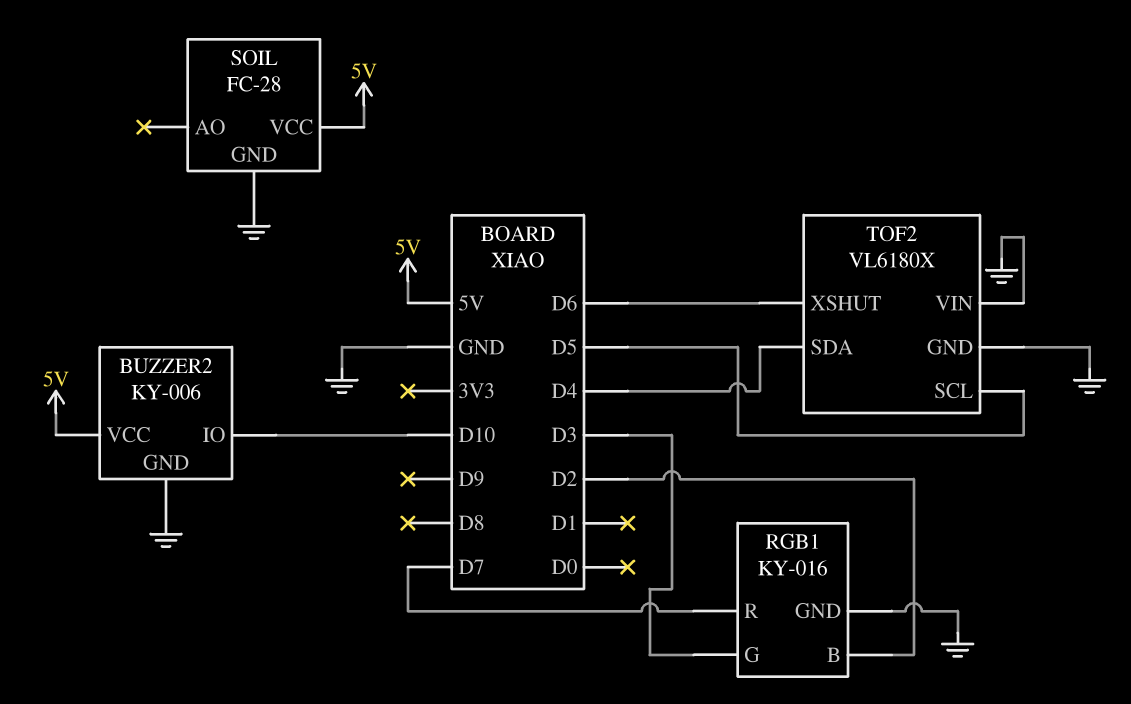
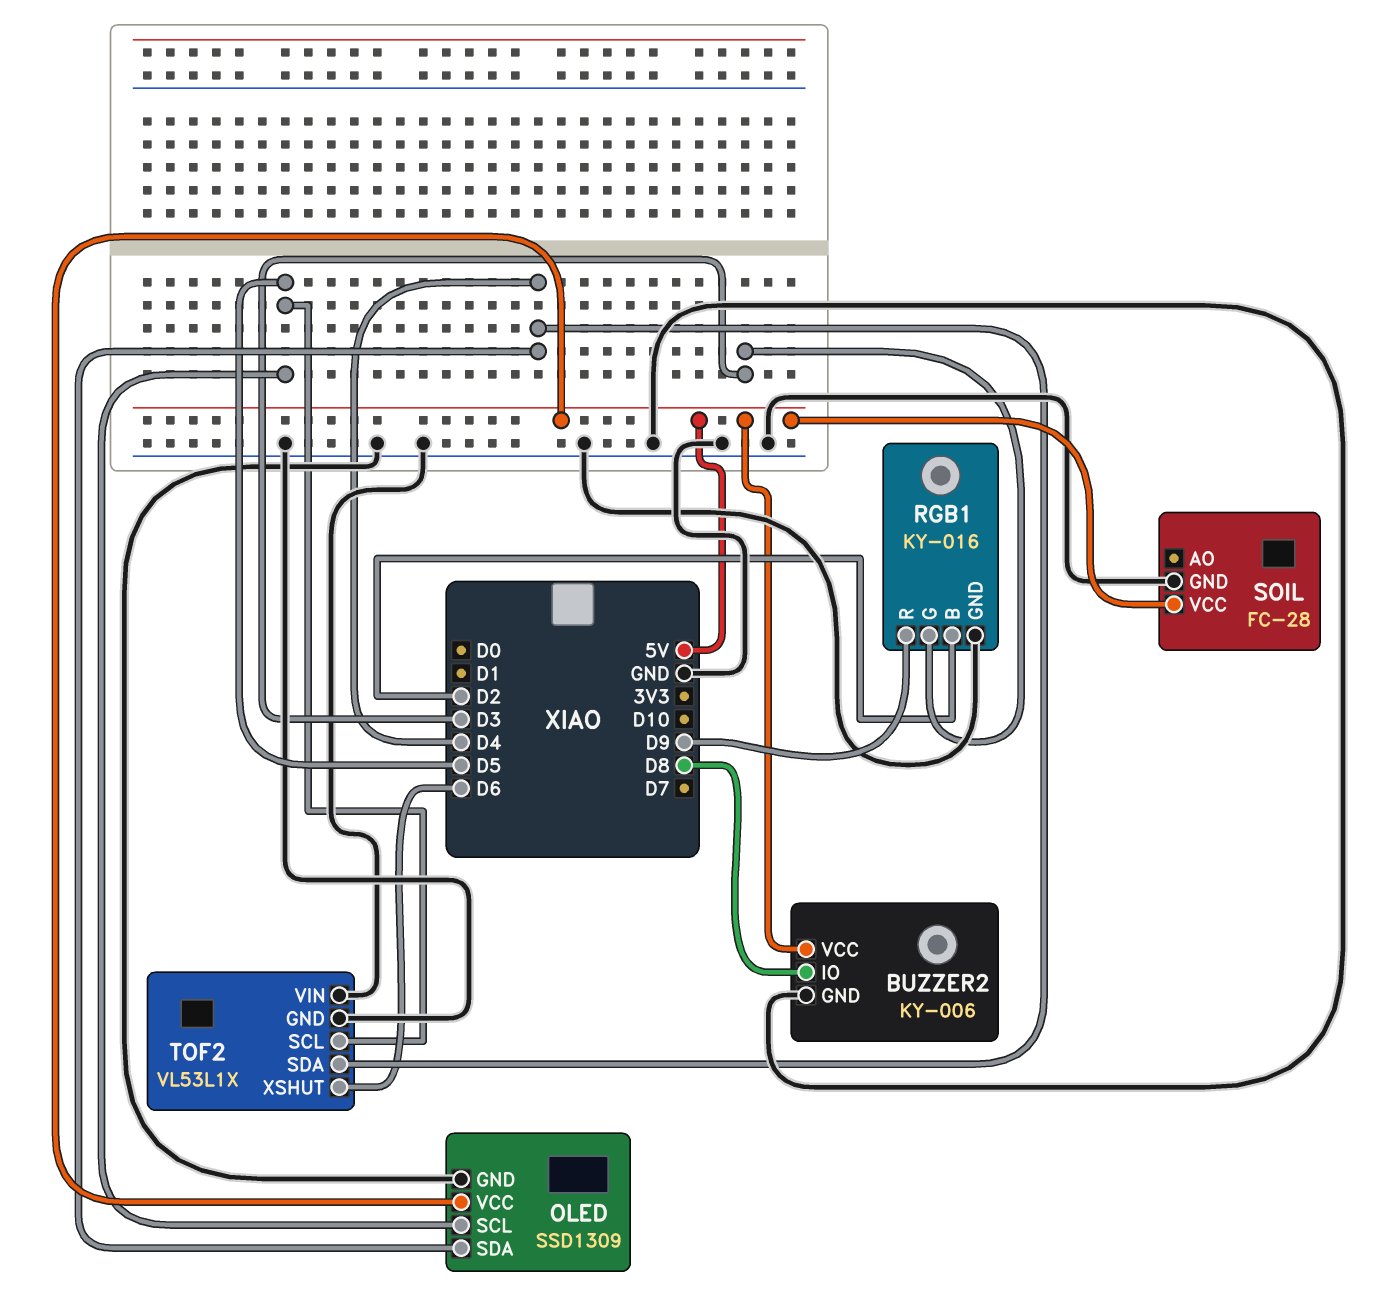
BUZZER2 pin IO: D10 -> D8
OLED: none -> SSD1309
OLED pin GND: none -> GND
OLED pin SCL: none -> D5
OLED pin SDA: none -> D4
OLED pin VCC: none -> 5V
RGB1 pin R: D7 -> D9
TOF2: VL6180X -> VL53L1X

